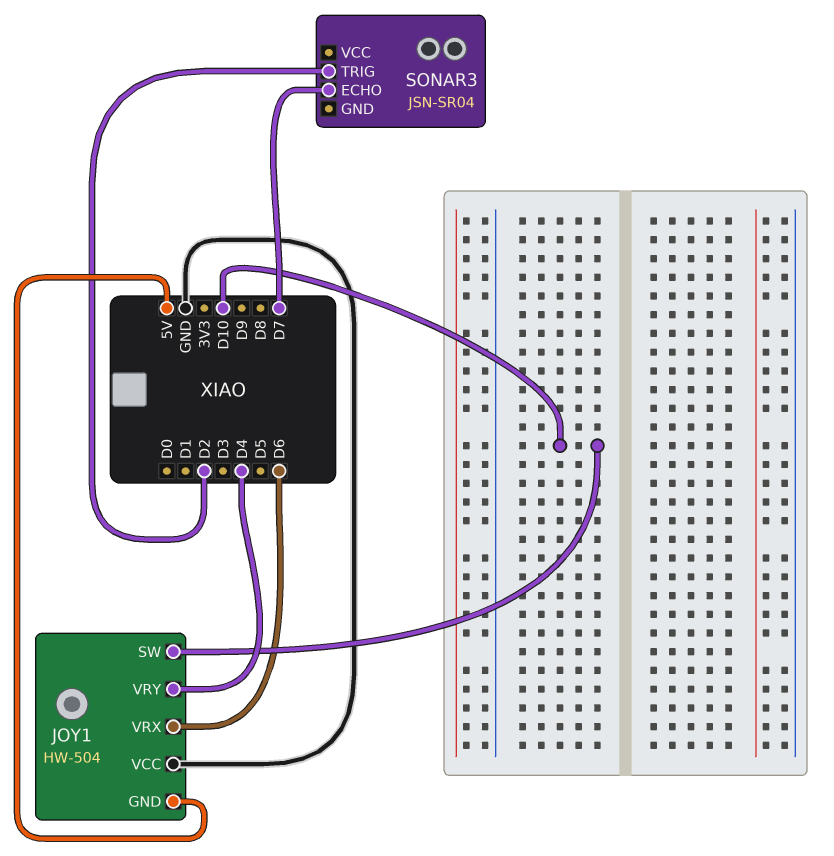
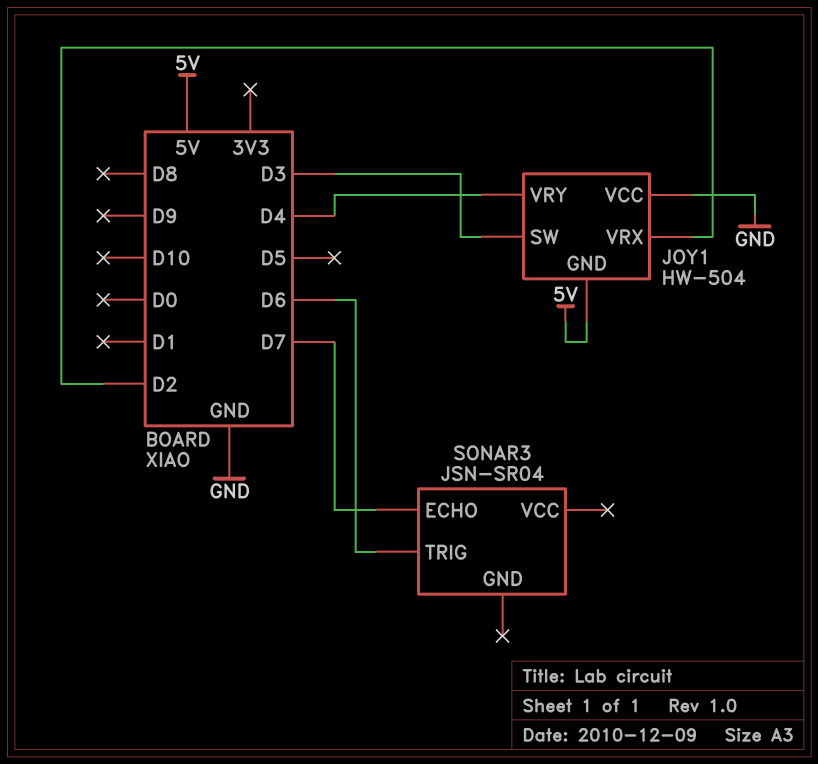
JOY1 pin SW: D10 -> D3
JOY1 pin VRX: D6 -> D2
SONAR3 pin TRIG: D2 -> D6

